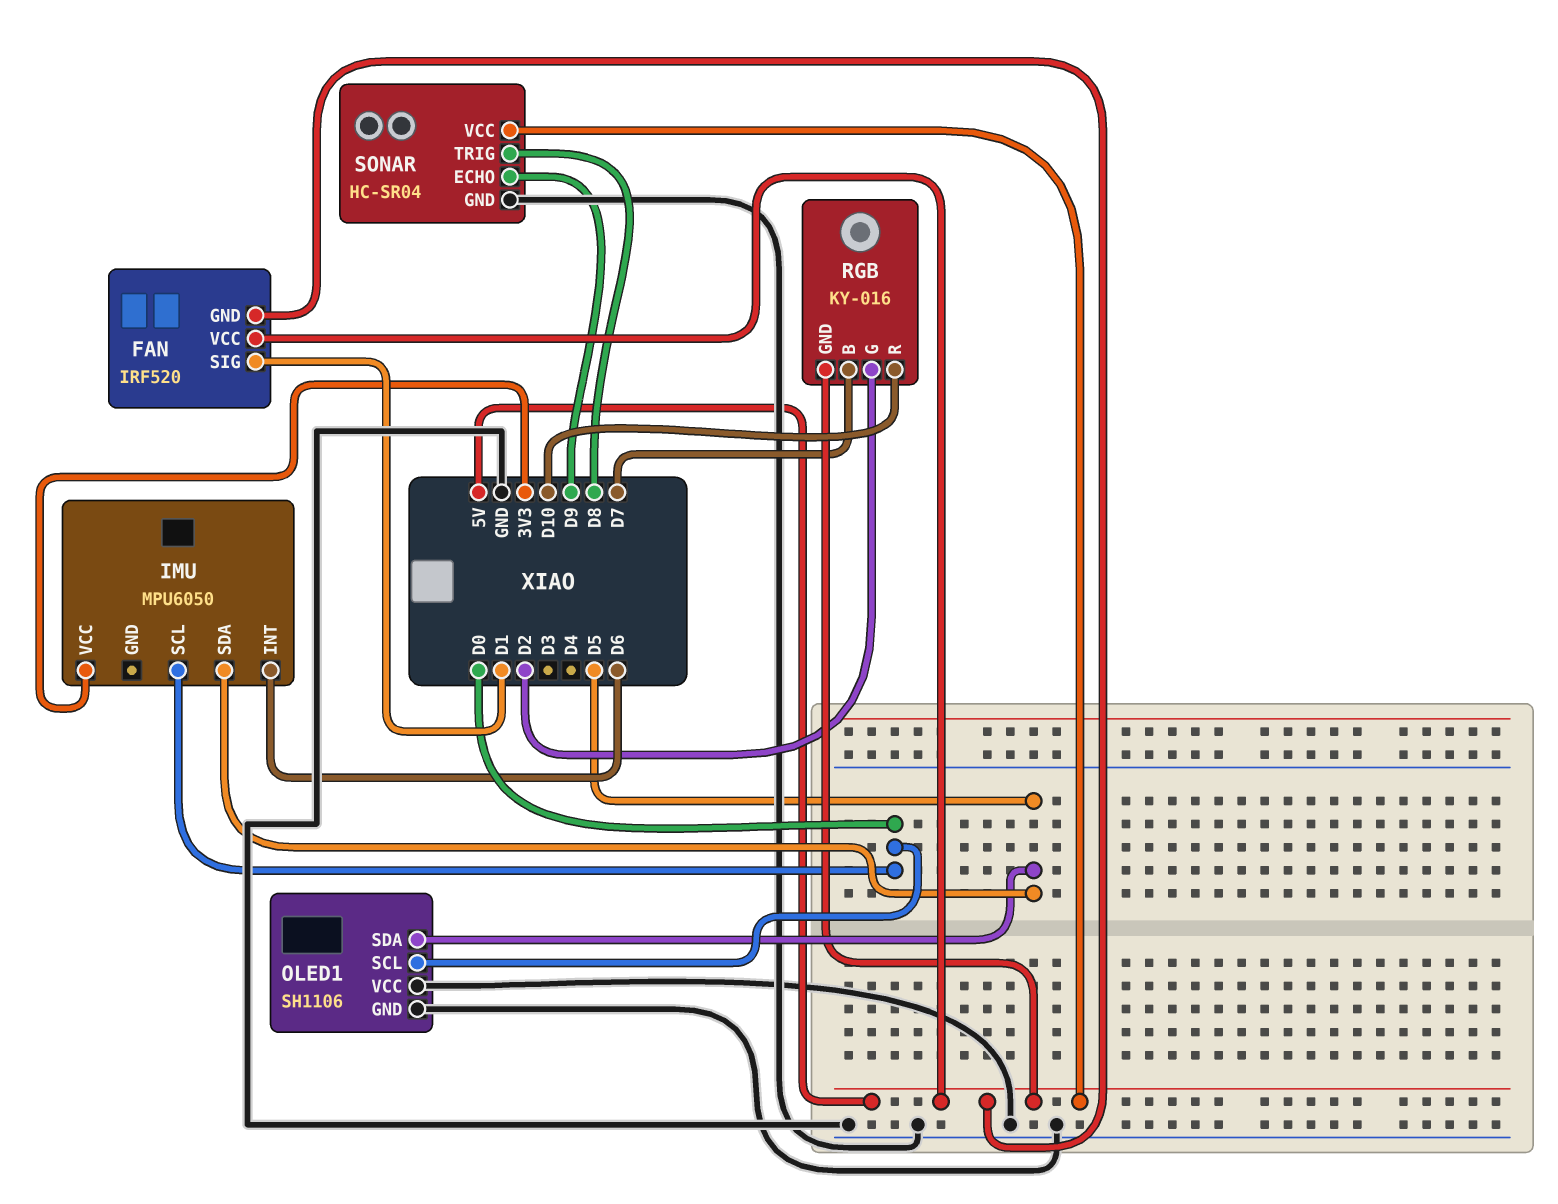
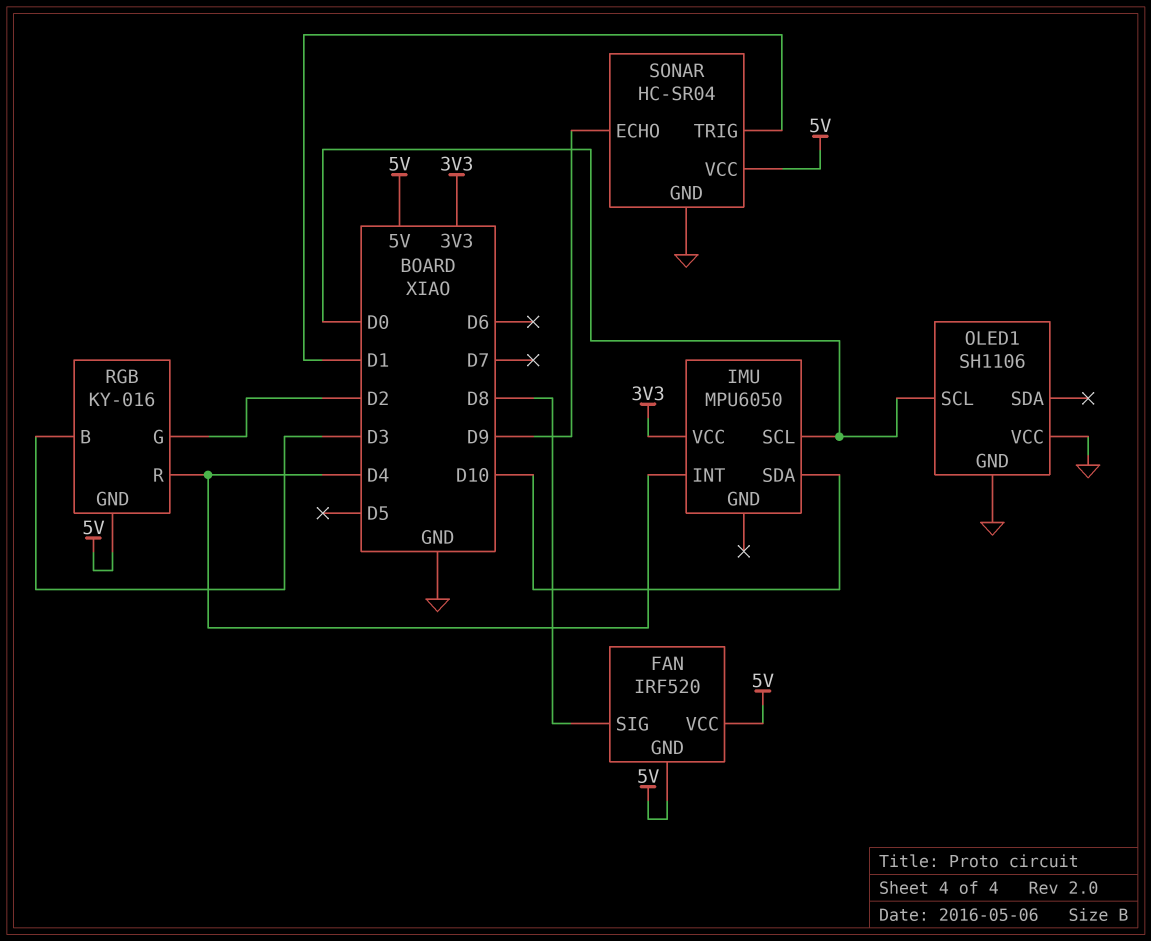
FAN pin SIG: D1 -> D8
IMU pin INT: D6 -> D4
IMU pin SDA: D5 -> D10
OLED1 pin SDA: D5 -> none
RGB pin B: D7 -> D3
RGB pin R: D10 -> D4
SONAR pin TRIG: D8 -> D1

